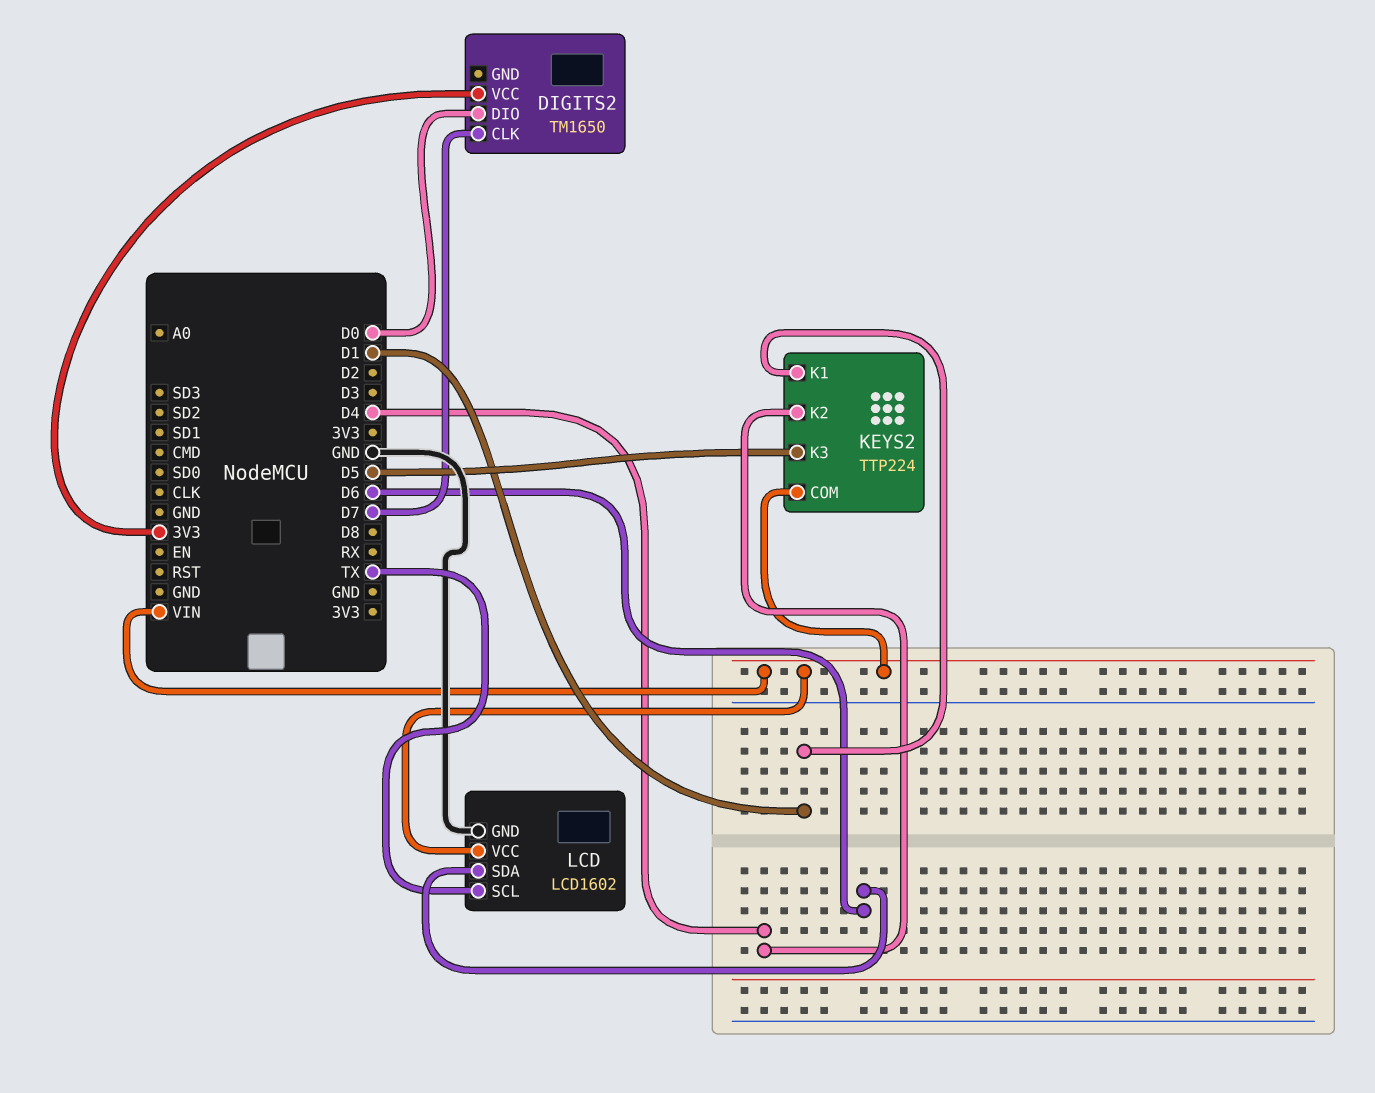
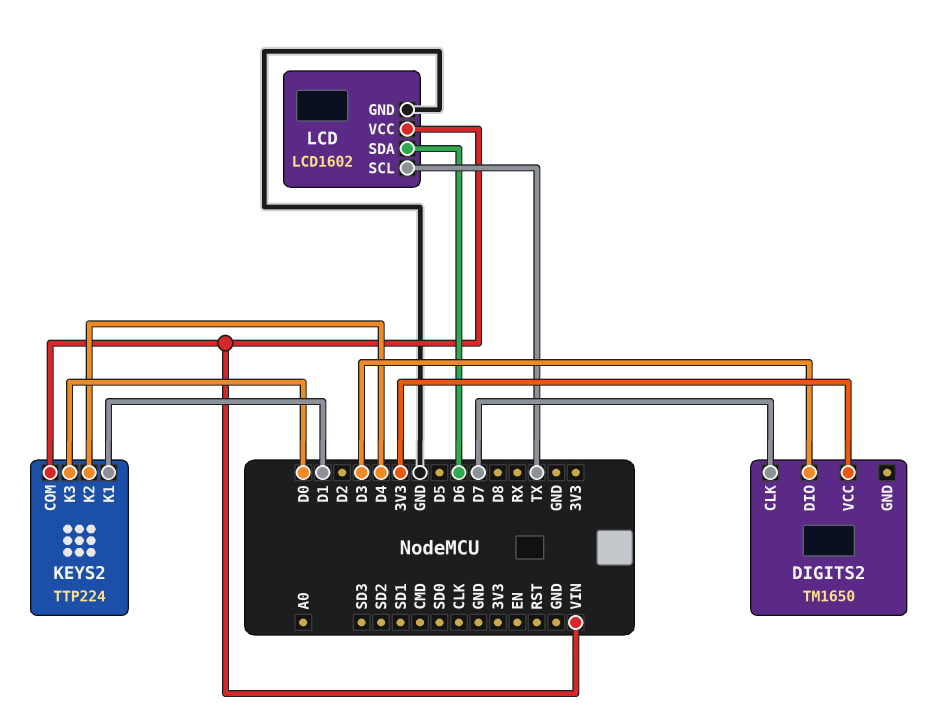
DIGITS2 pin DIO: D0 -> D3
KEYS2 pin K3: D5 -> D0

